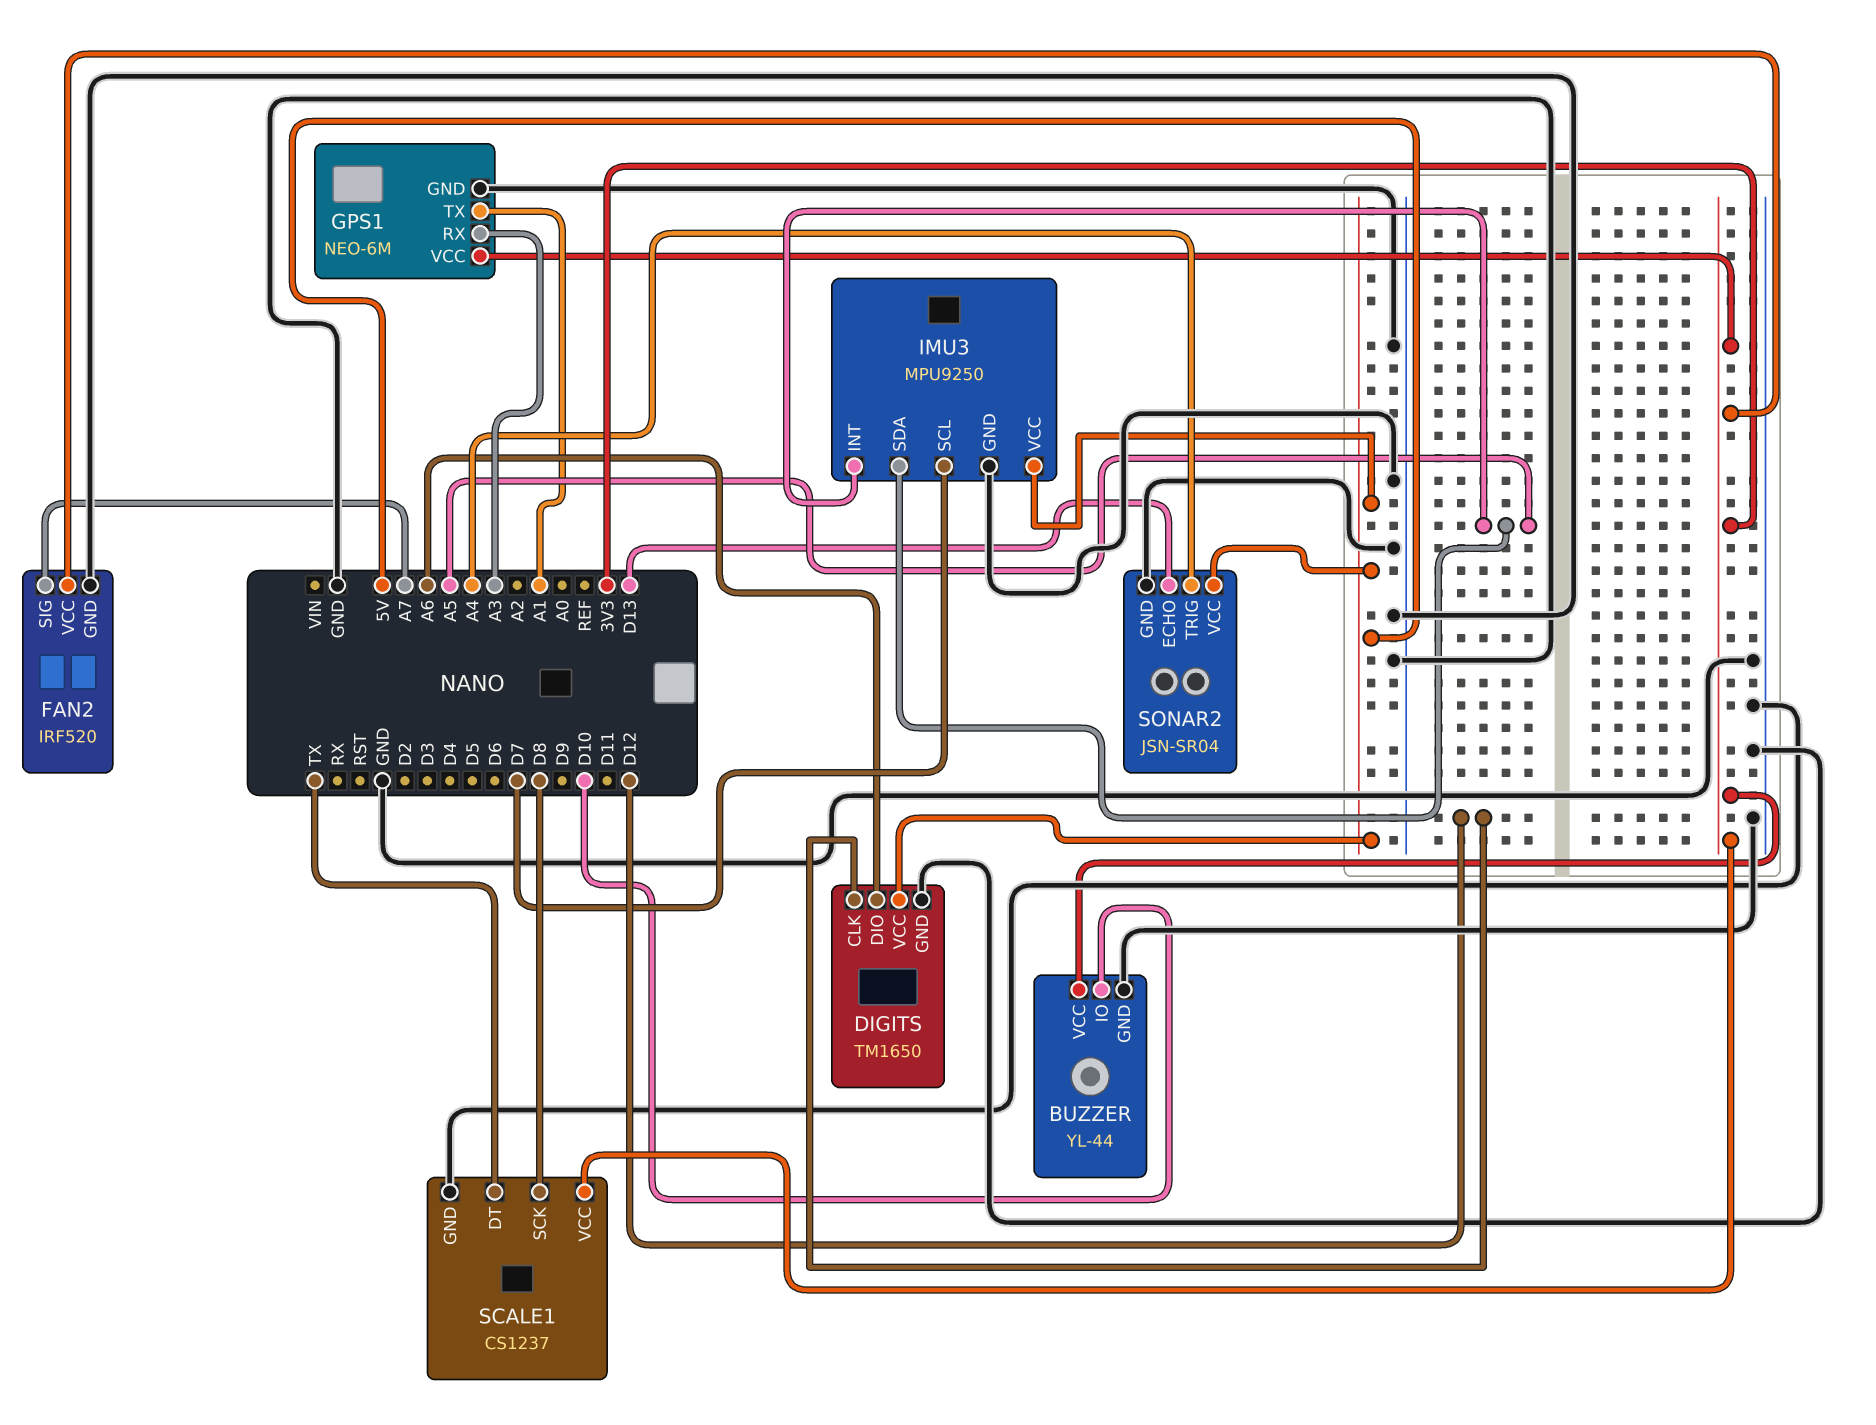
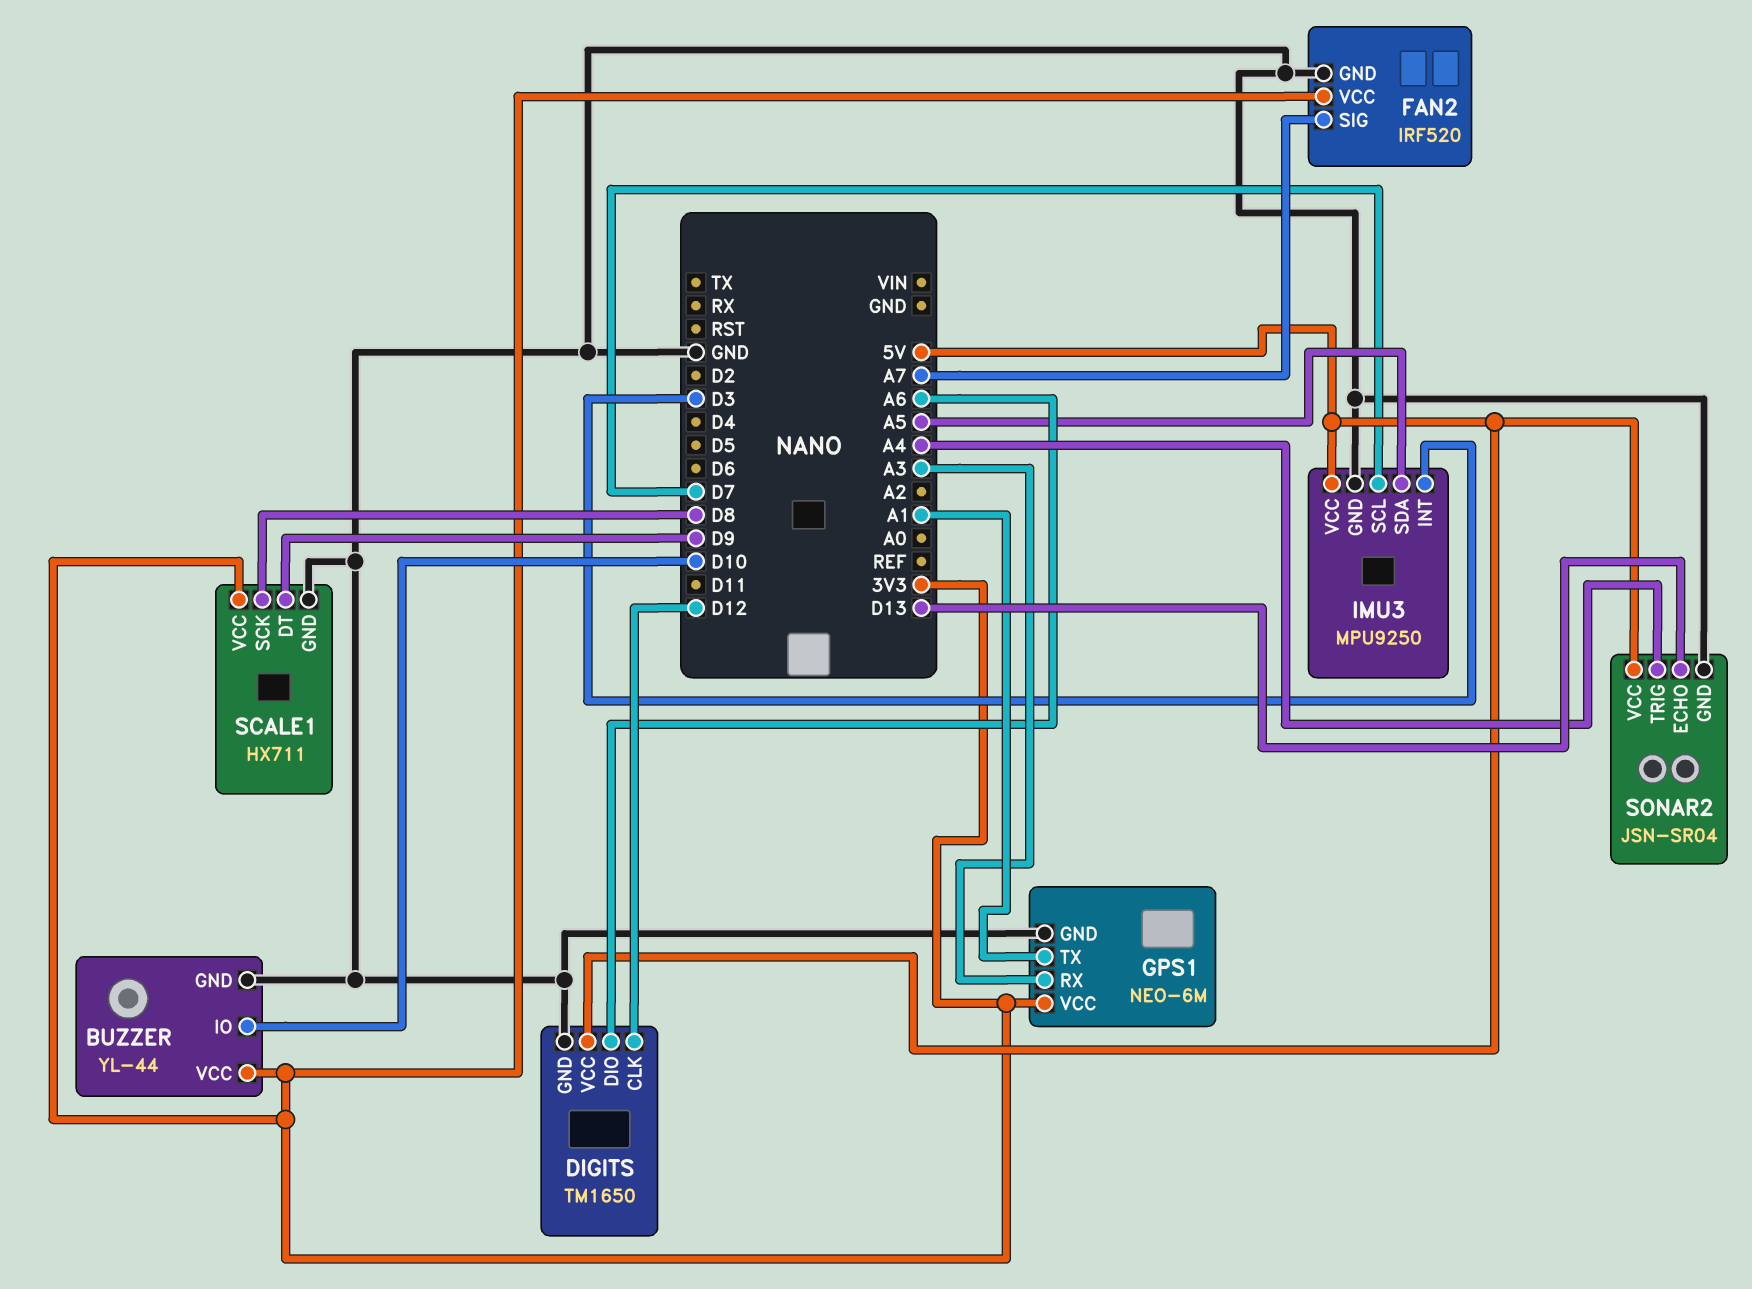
IMU3 pin INT: A5 -> D3
SCALE1: CS1237 -> HX711
SCALE1 pin DT: TX -> D9

